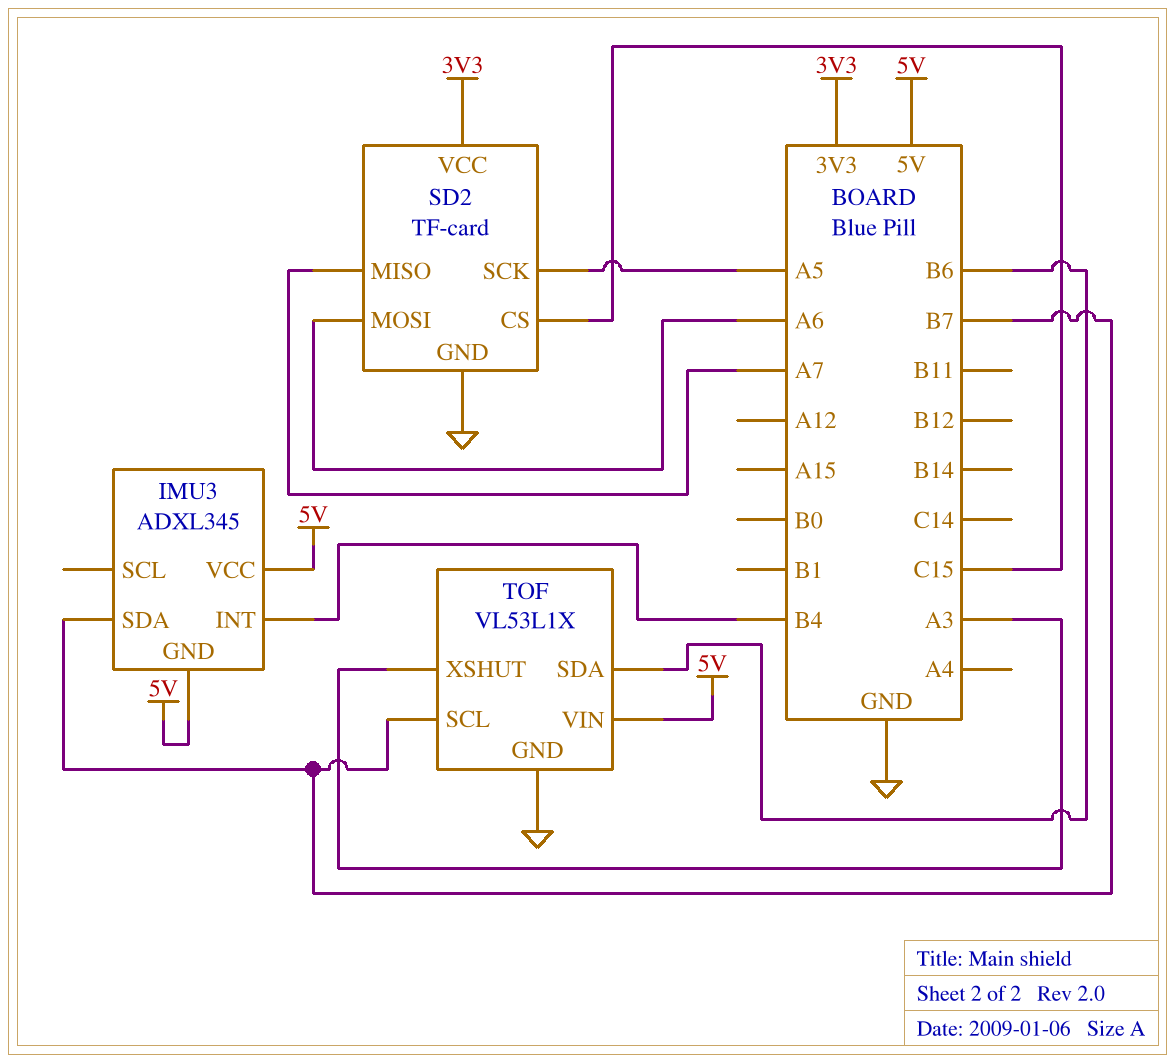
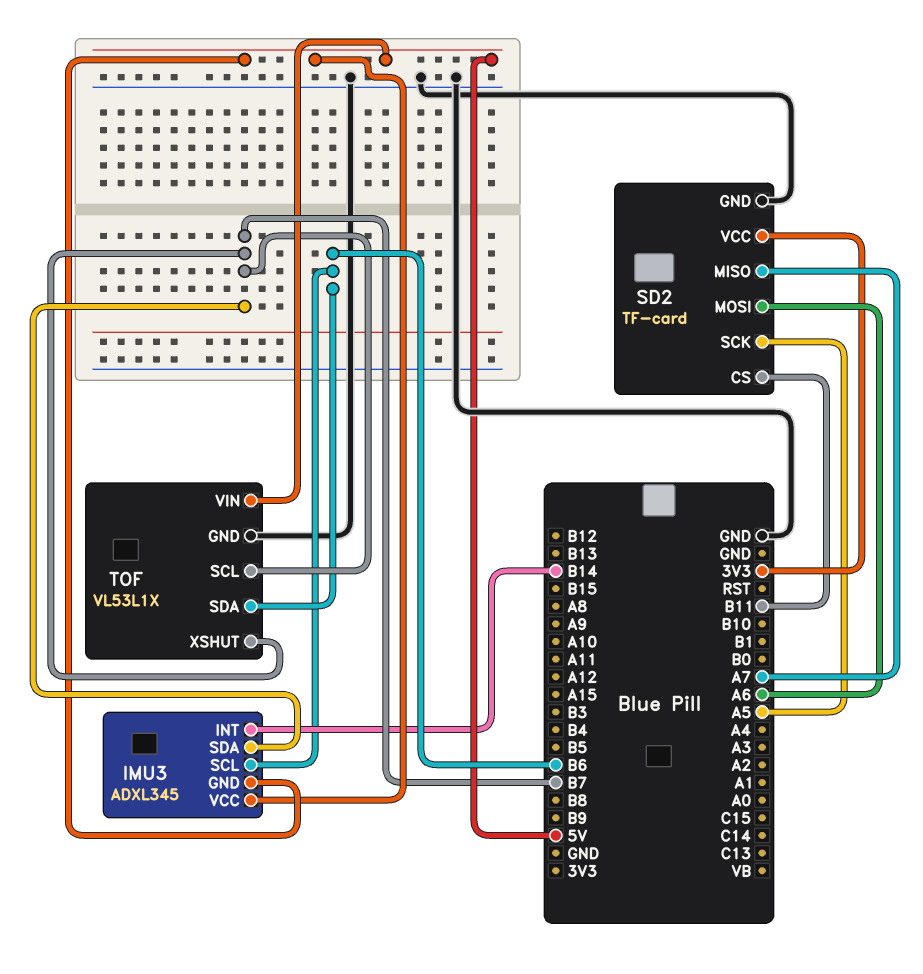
IMU3 pin INT: B4 -> B14
IMU3 pin SCL: none -> B6
SD2 pin CS: C15 -> B11
TOF pin XSHUT: A3 -> B7

